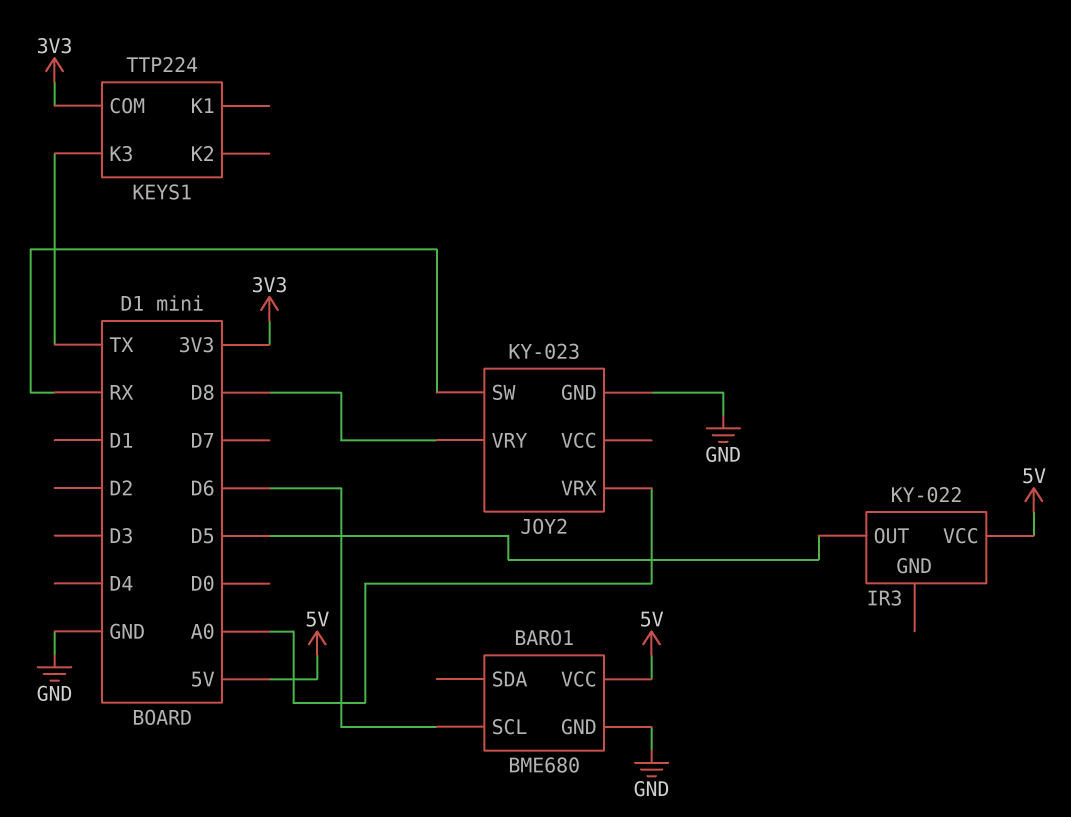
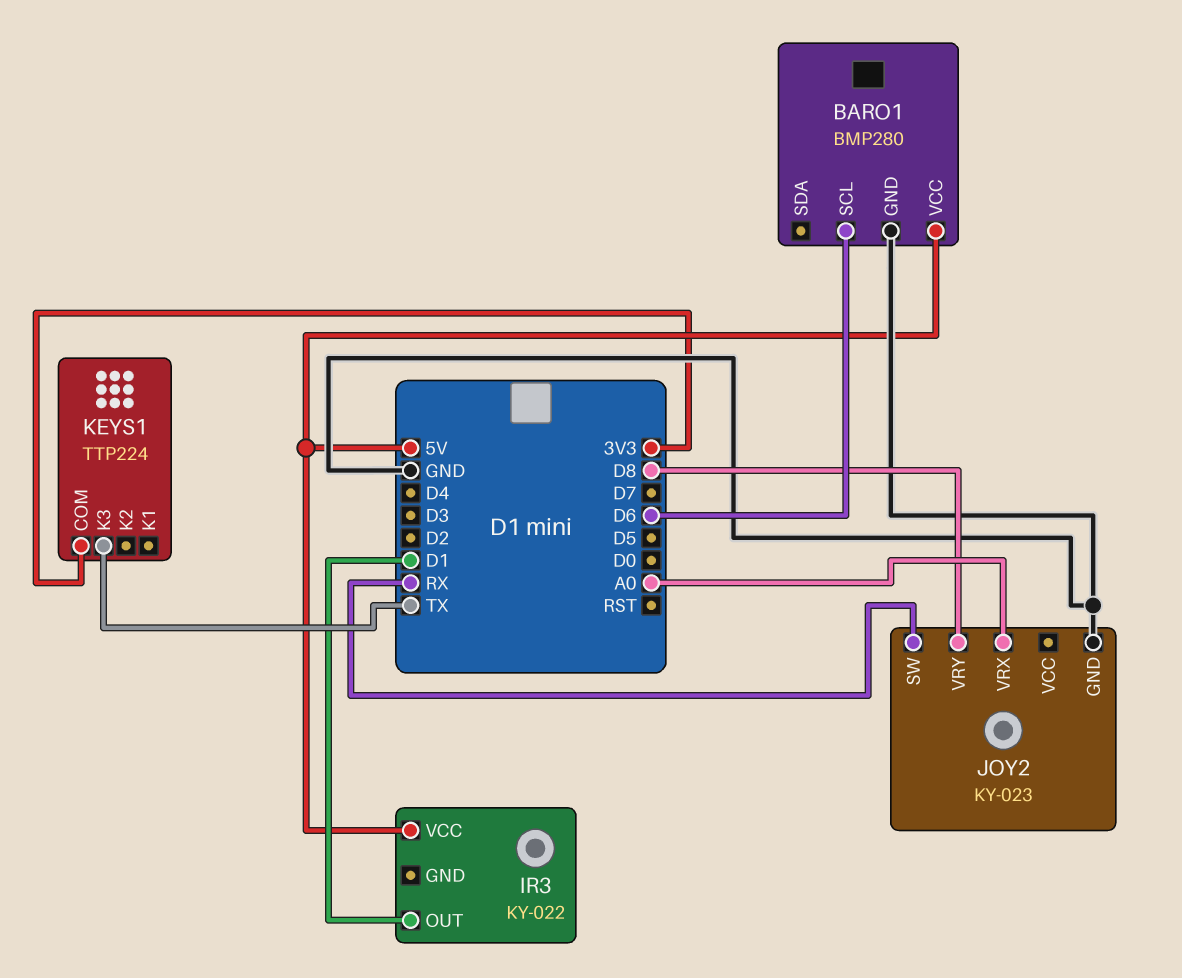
BARO1: BME680 -> BMP280
IR3 pin OUT: D5 -> D1

